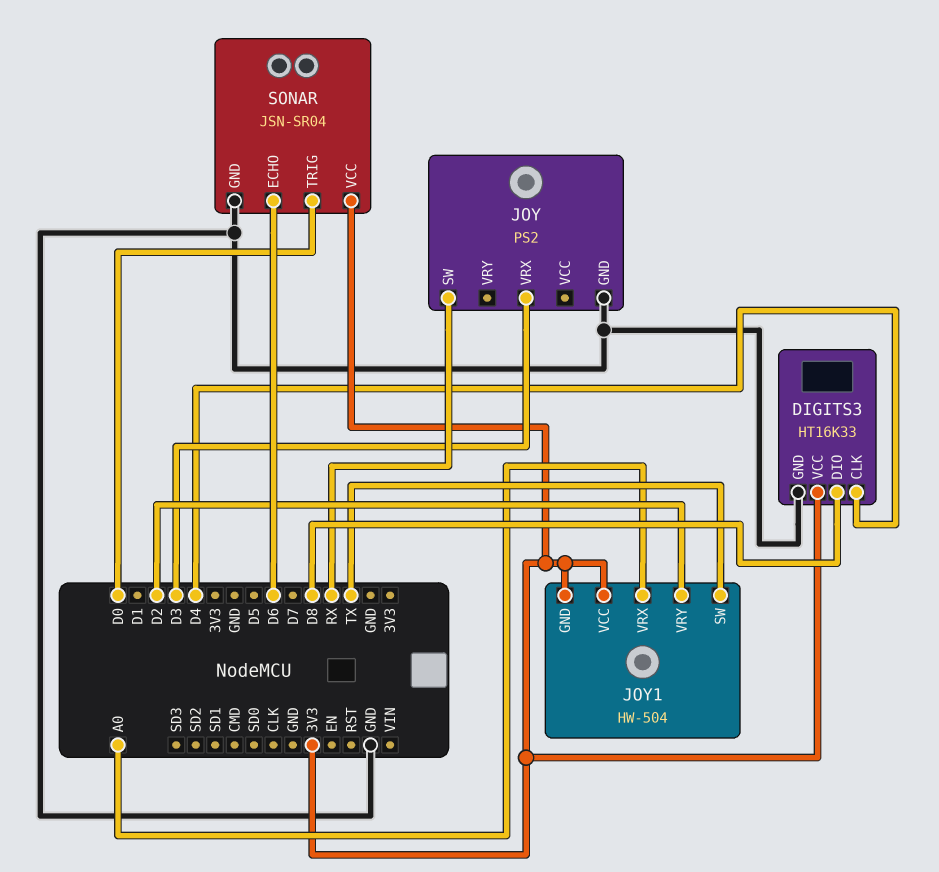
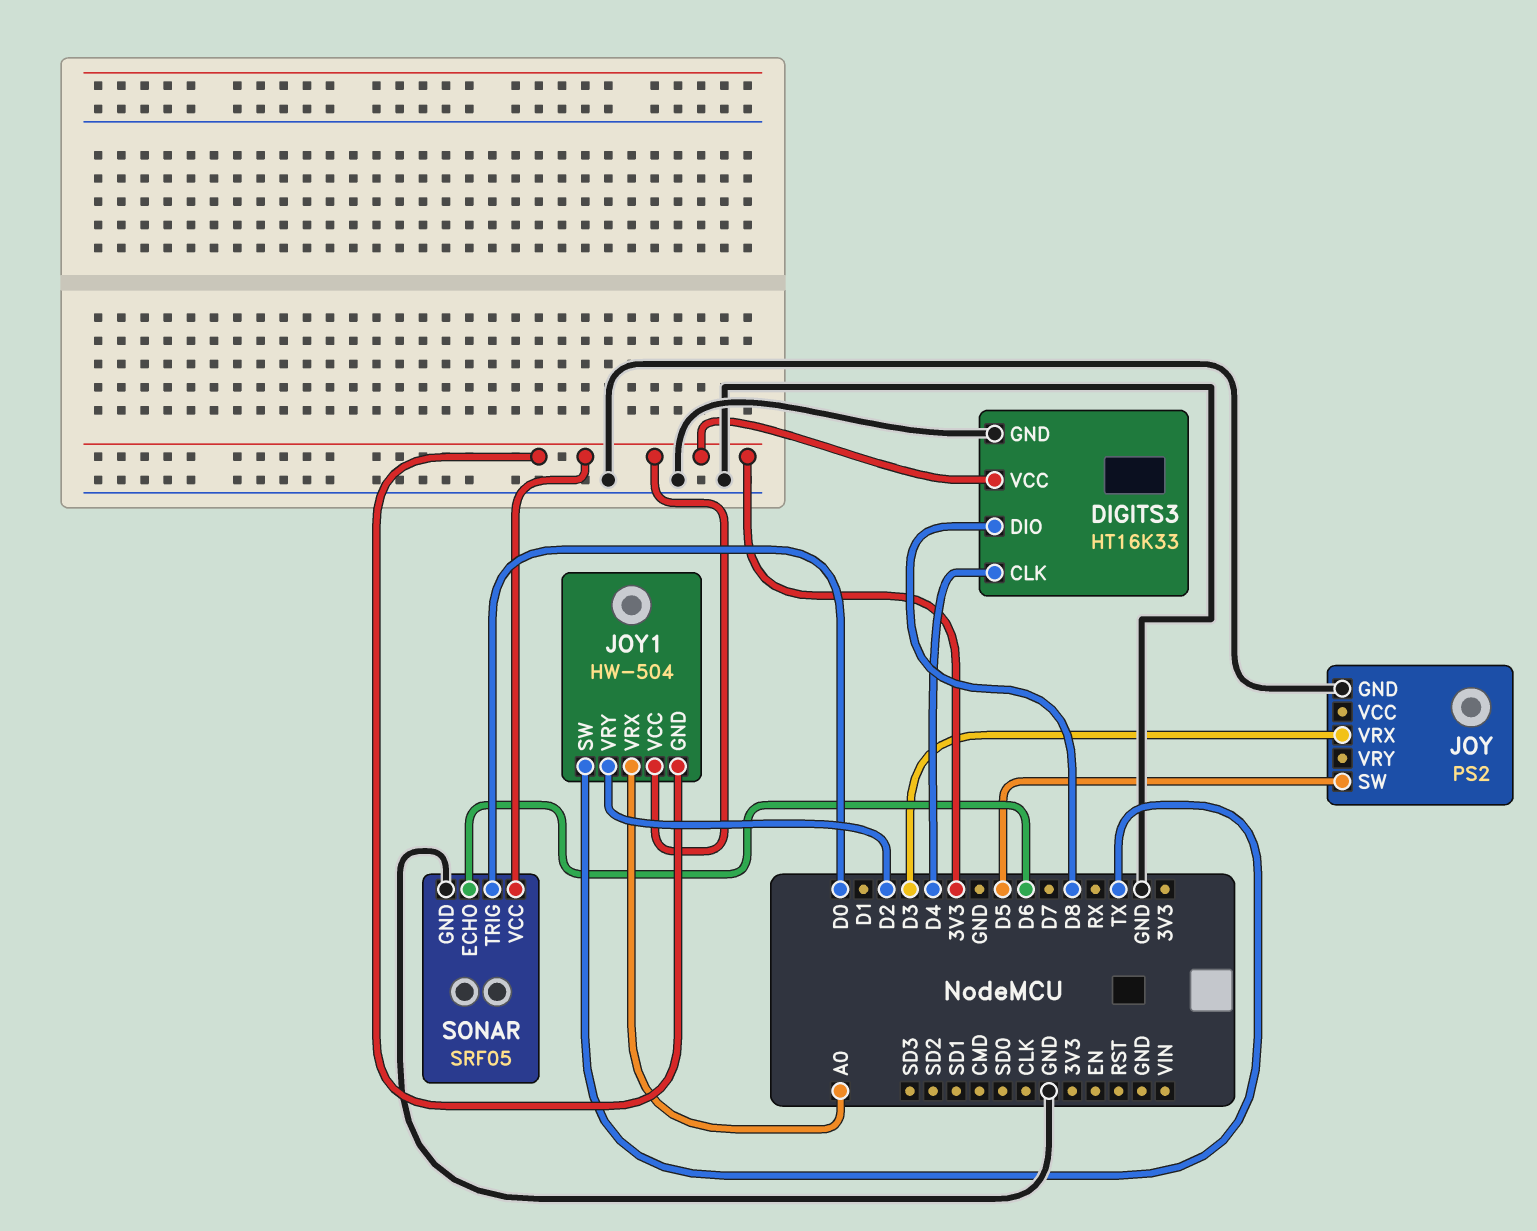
JOY pin SW: RX -> D5
SONAR: JSN-SR04 -> SRF05

